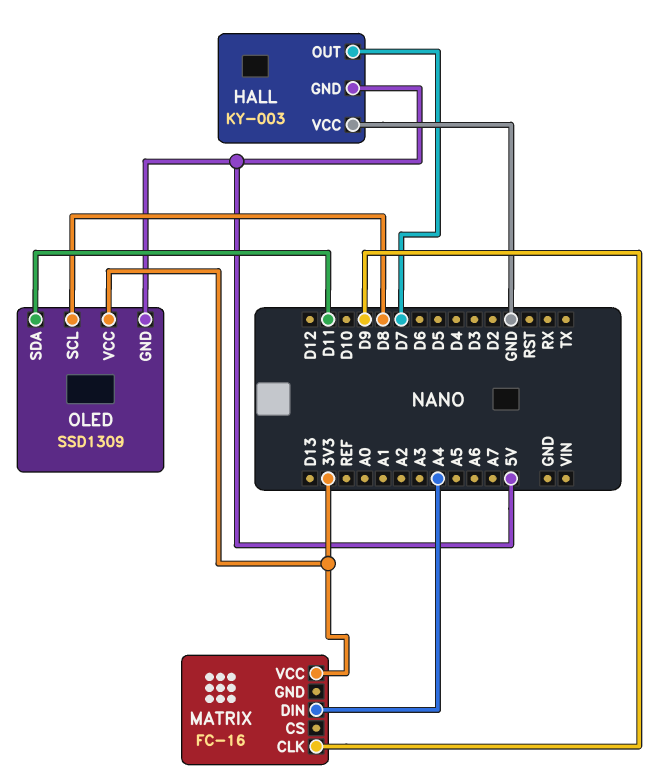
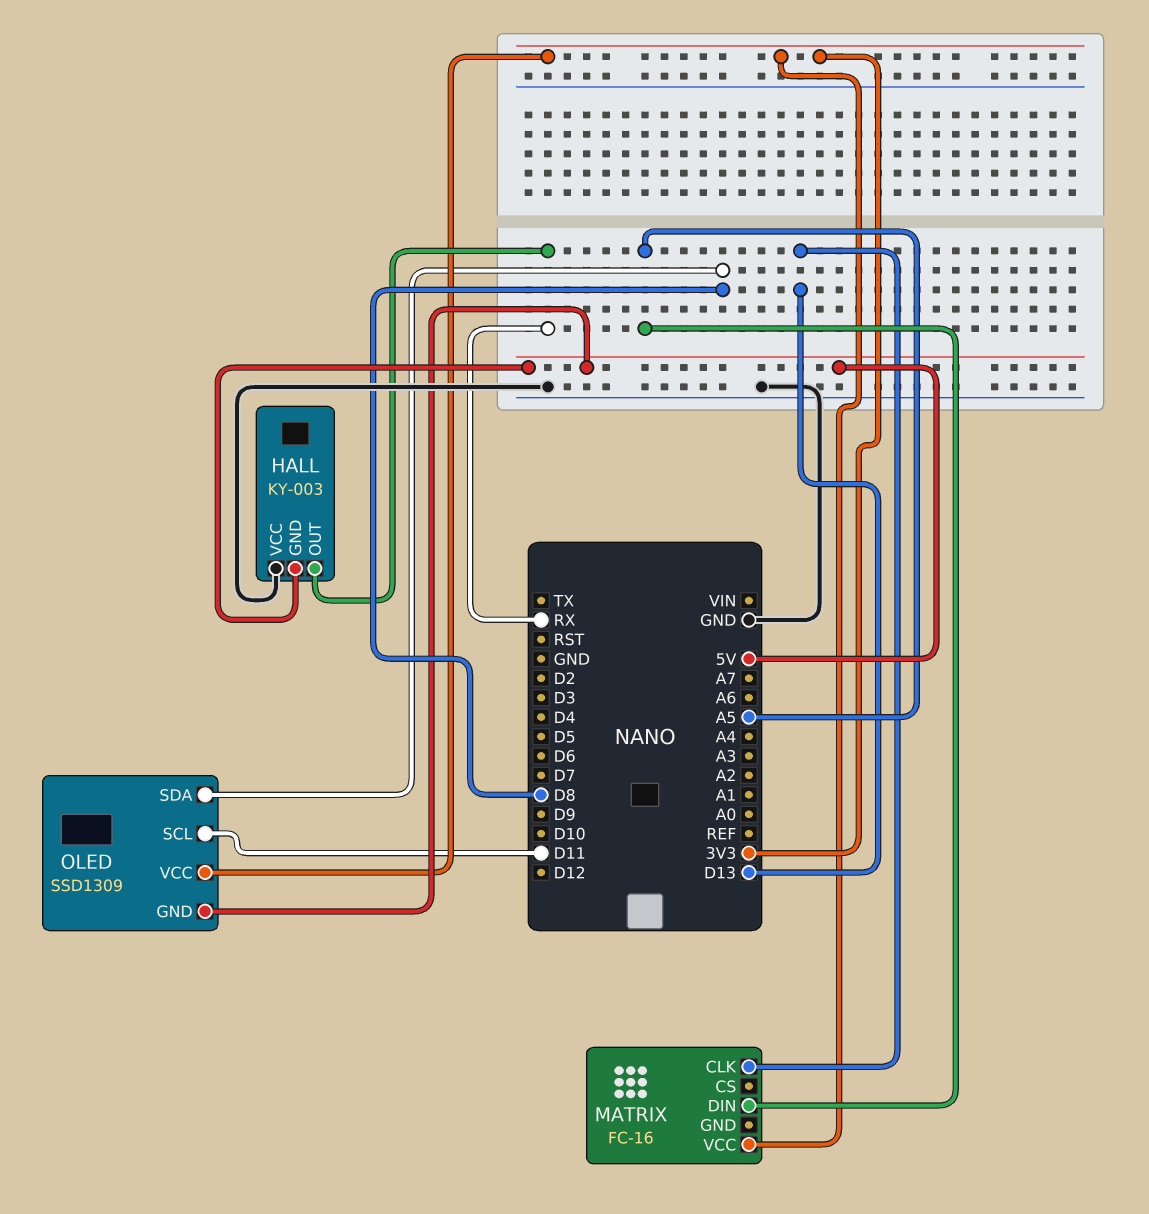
HALL pin OUT: D7 -> RX
MATRIX pin CLK: D9 -> D13
MATRIX pin DIN: A4 -> A5
OLED pin SCL: D8 -> D11
OLED pin SDA: D11 -> D8

